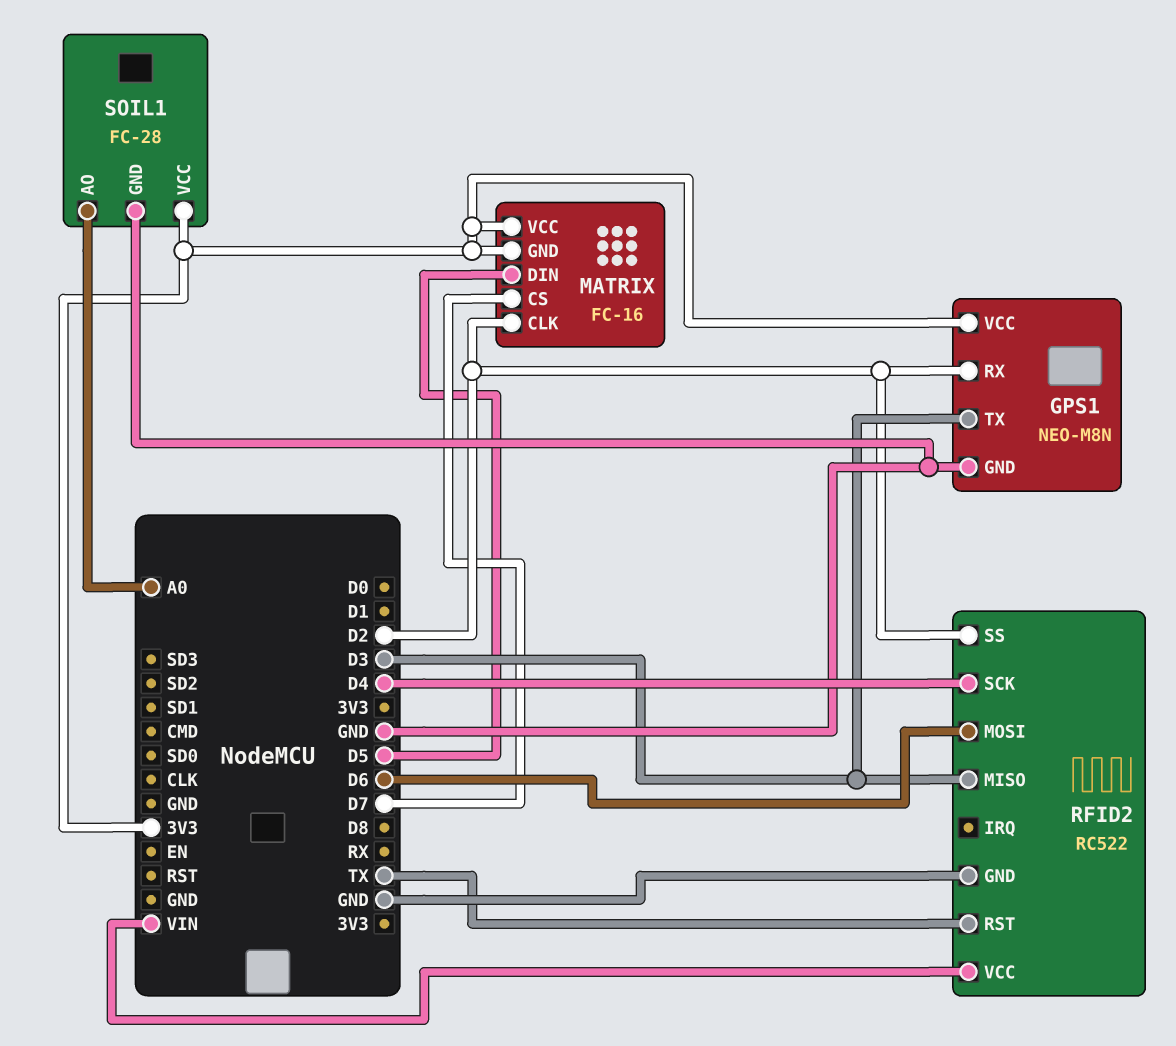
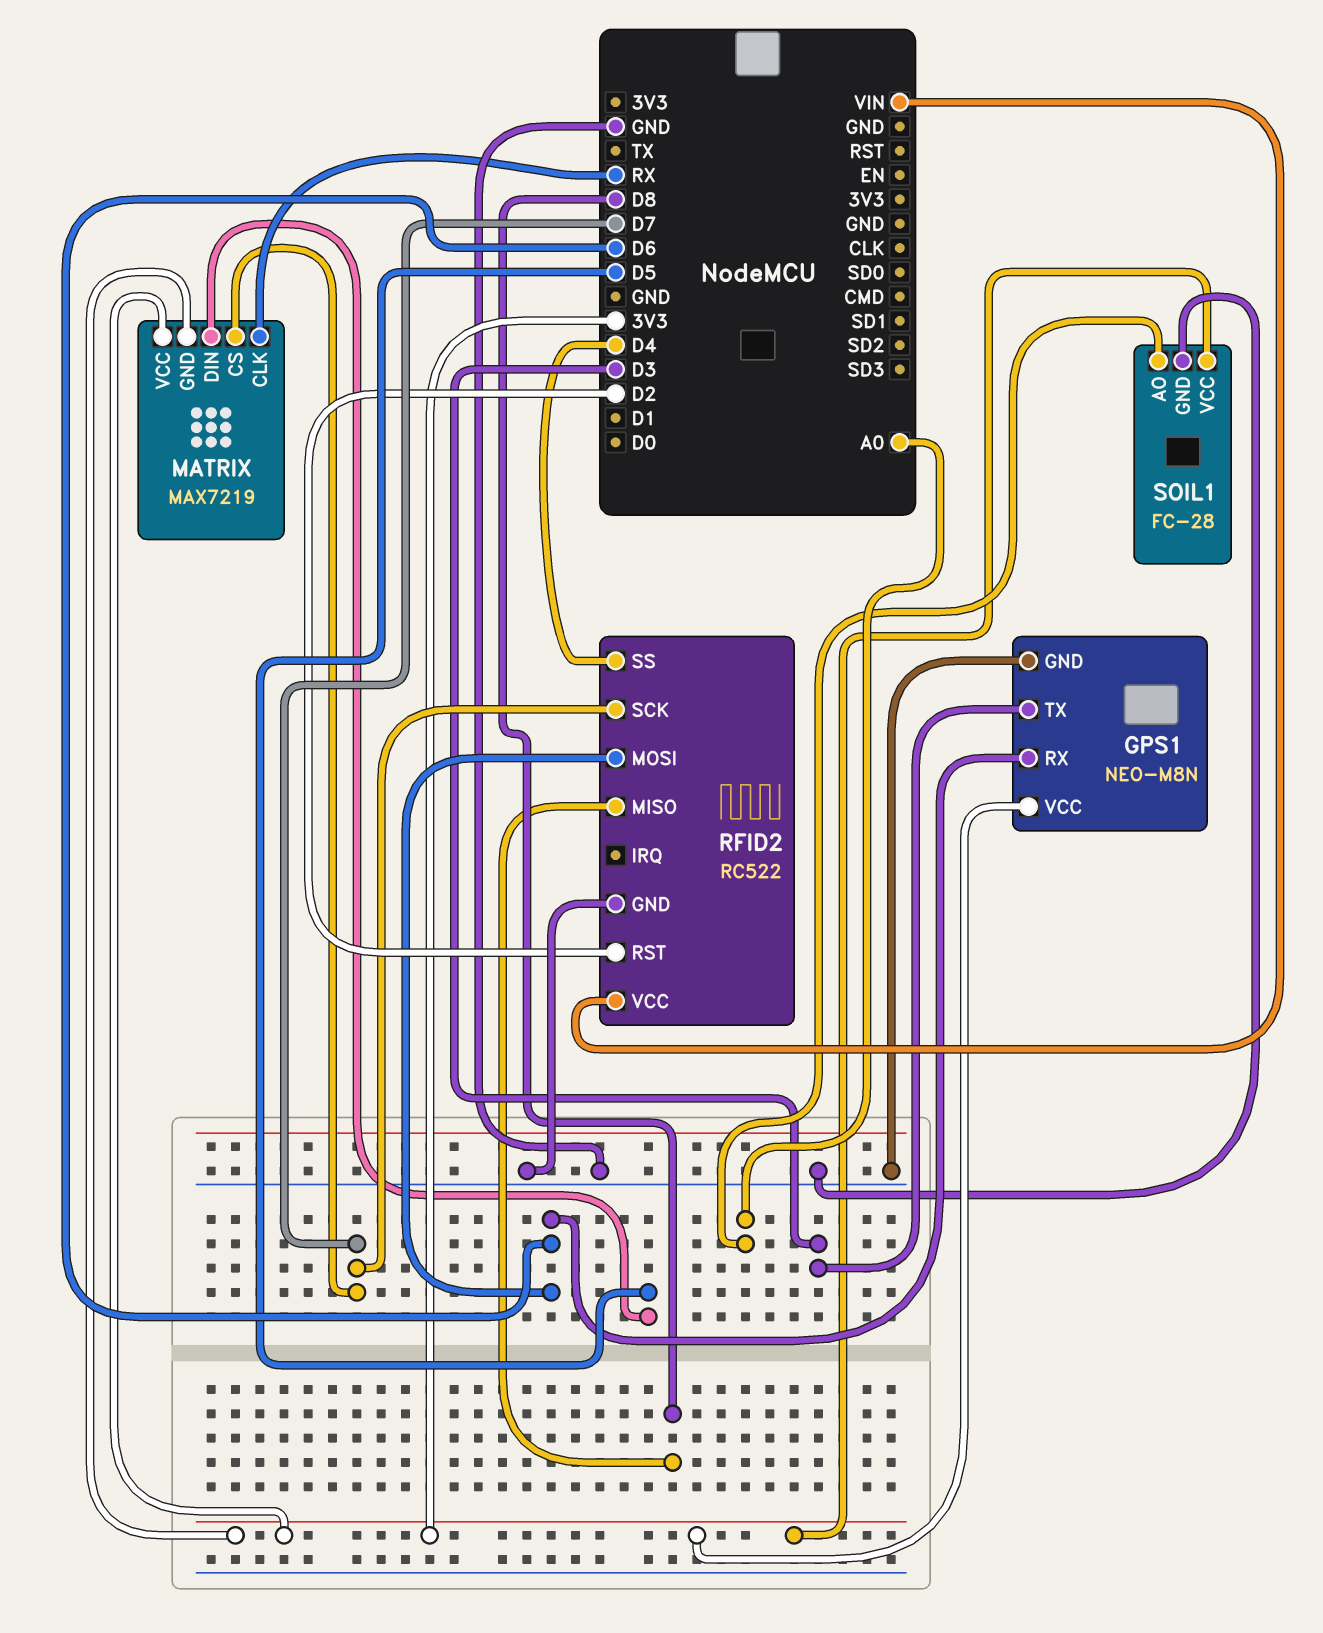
GPS1 pin RX: D2 -> D6
MATRIX: FC-16 -> MAX7219
MATRIX pin CLK: D2 -> RX
RFID2 pin MISO: D3 -> D8
RFID2 pin RST: TX -> D2
RFID2 pin SCK: D4 -> D7
RFID2 pin SS: D2 -> D4

